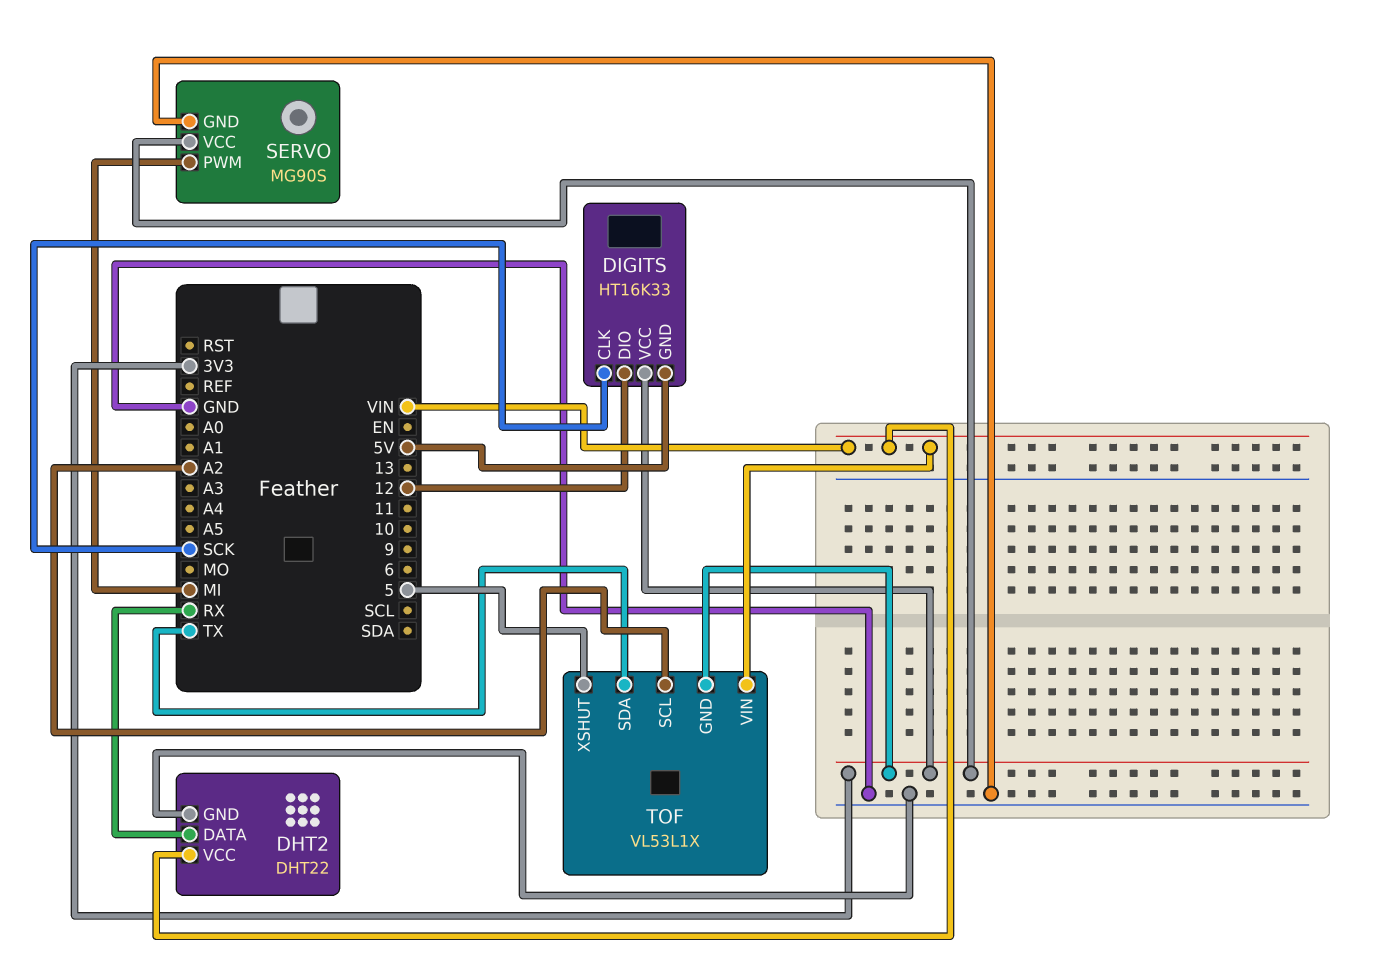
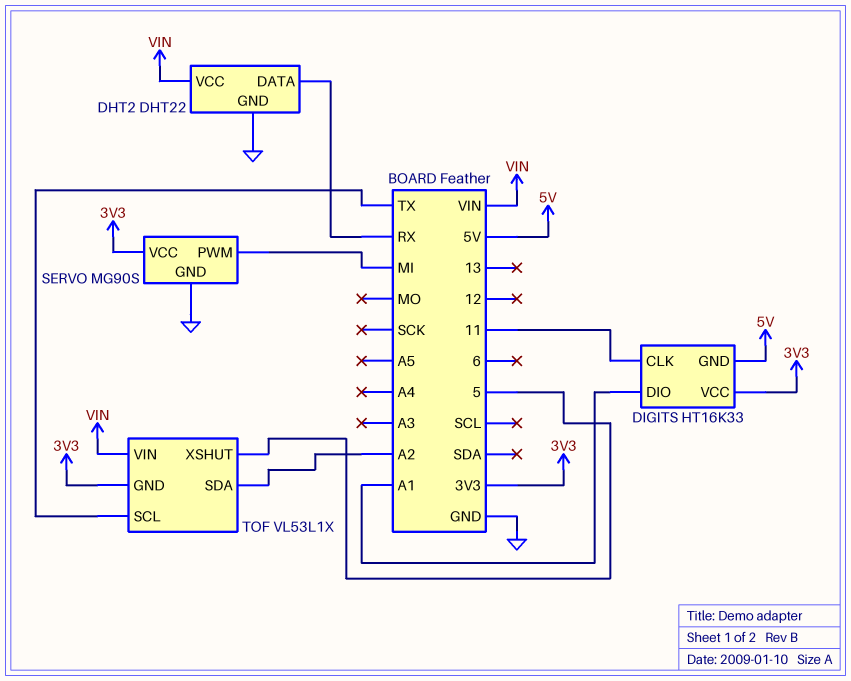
DIGITS pin CLK: SCK -> 11
DIGITS pin DIO: 12 -> A1
TOF pin SCL: A2 -> TX
TOF pin SDA: TX -> A2

